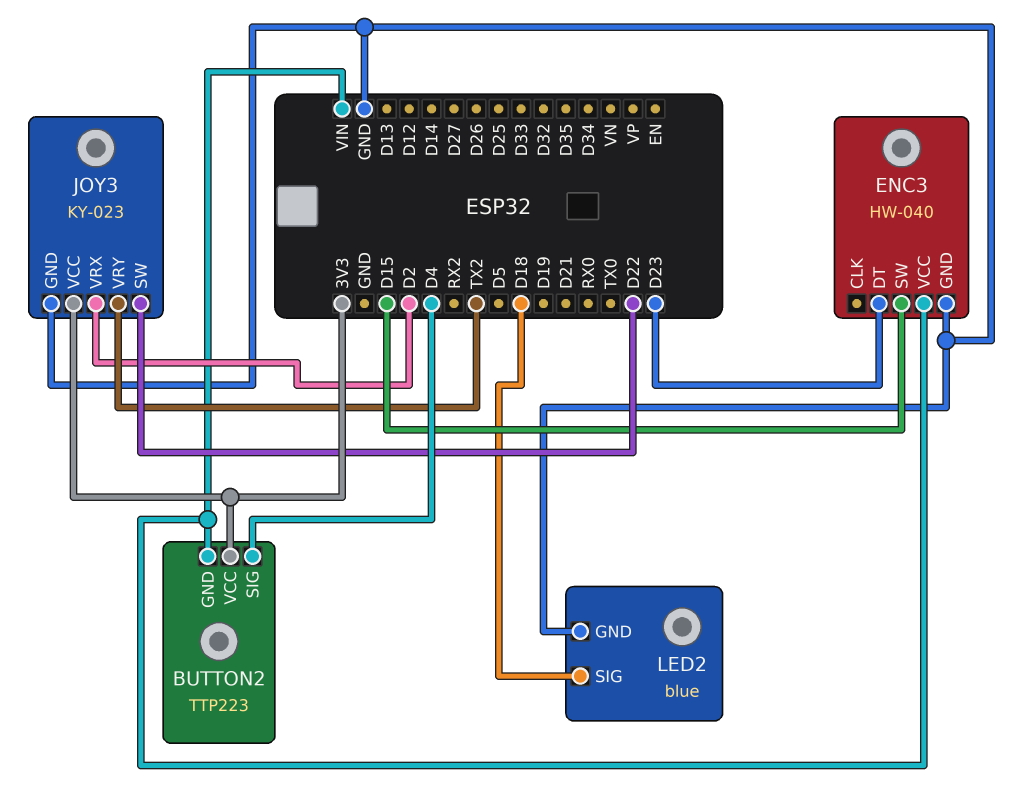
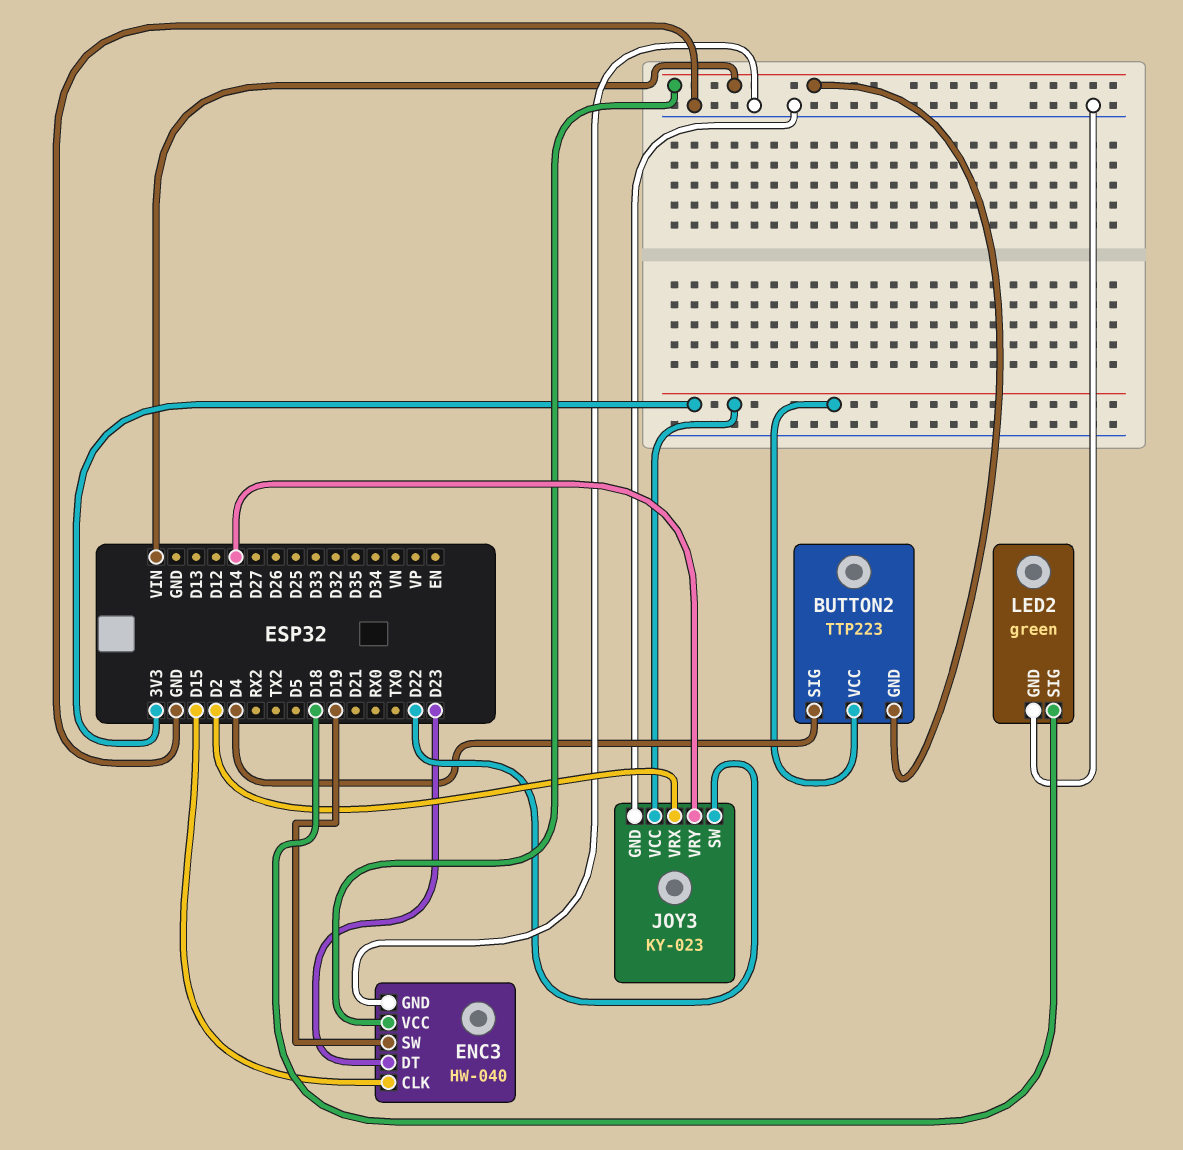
ENC3 pin CLK: none -> D15
ENC3 pin SW: D15 -> D19
JOY3 pin VRY: TX2 -> D14
LED2: blue -> green

